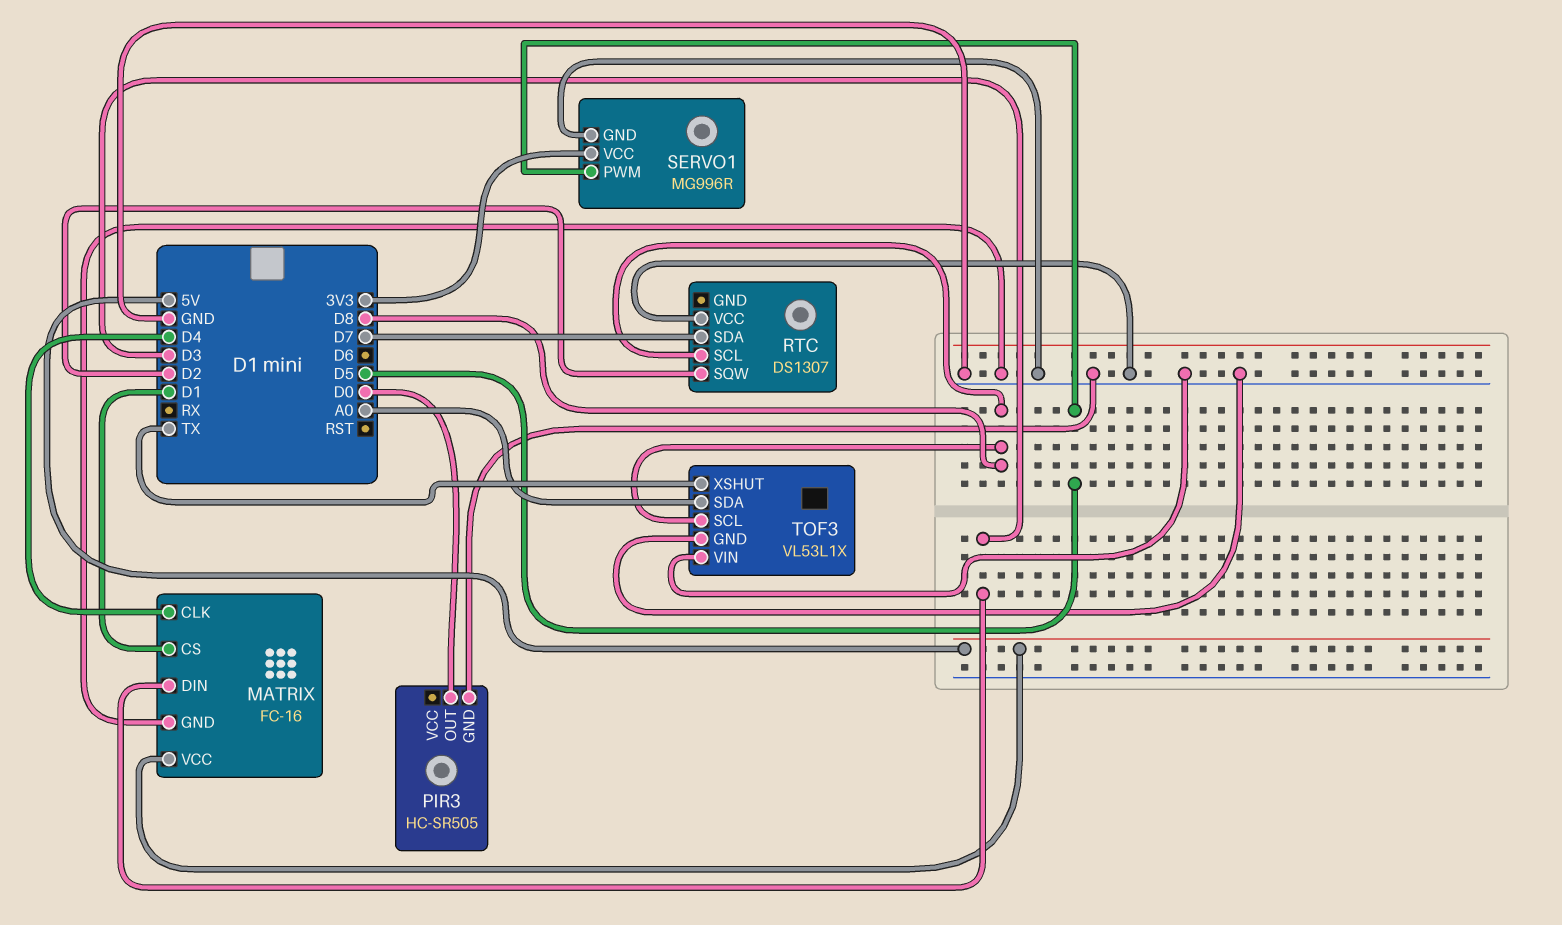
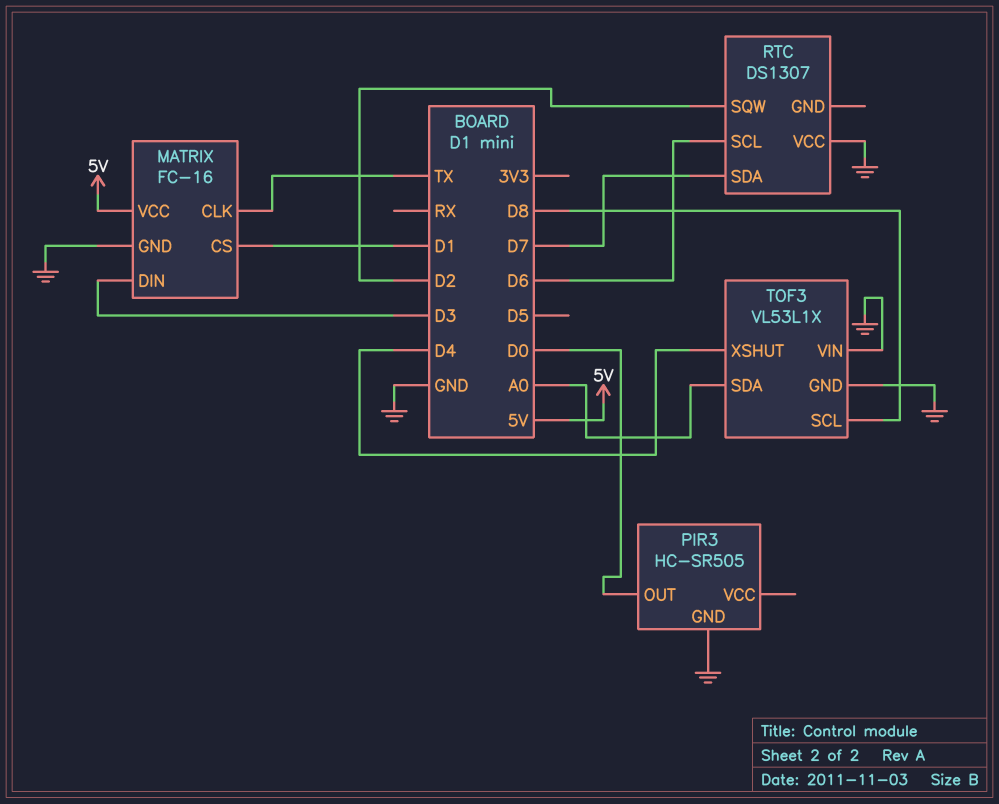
MATRIX pin CLK: D4 -> TX
RTC pin SCL: D8 -> D6
SERVO1: MG996R -> none
SERVO1 pin GND: GND -> none
SERVO1 pin PWM: D5 -> none
SERVO1 pin VCC: 3V3 -> none
TOF3 pin XSHUT: TX -> D4

